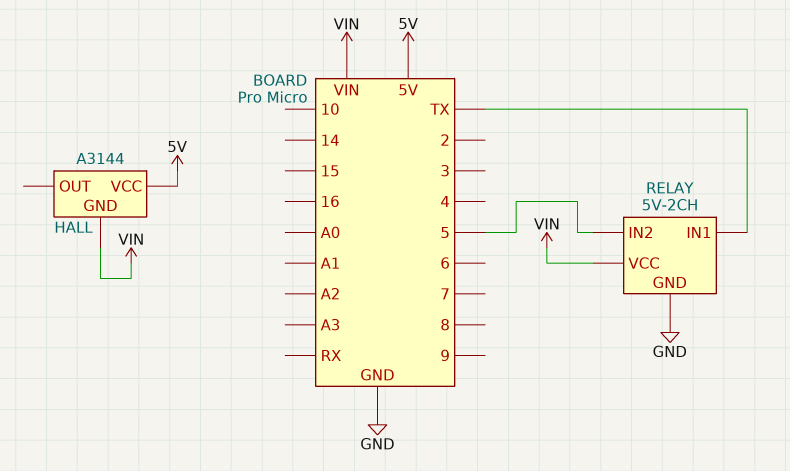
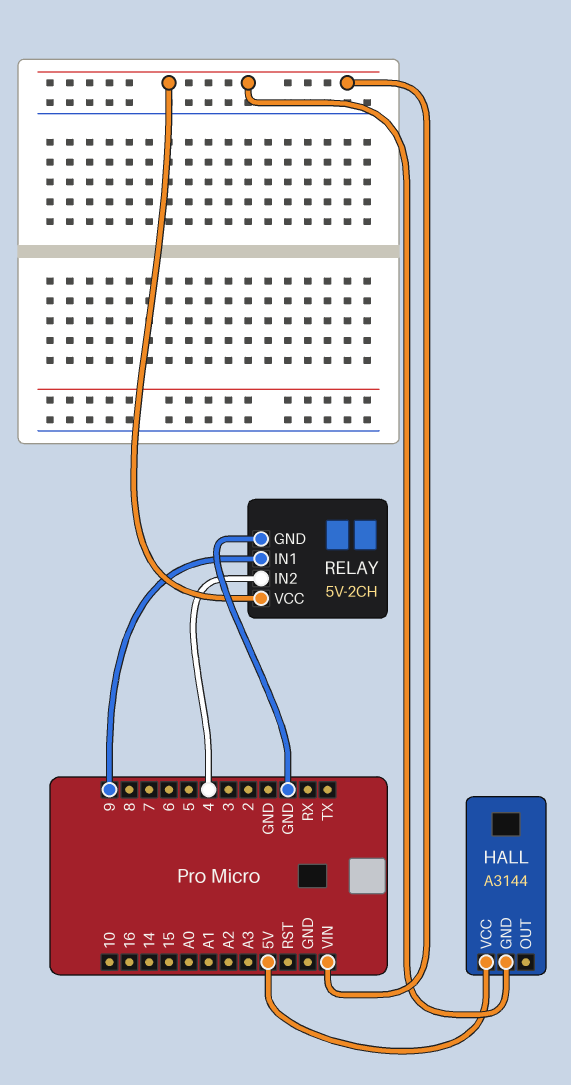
RELAY pin IN1: TX -> 9
RELAY pin IN2: 5 -> 4

